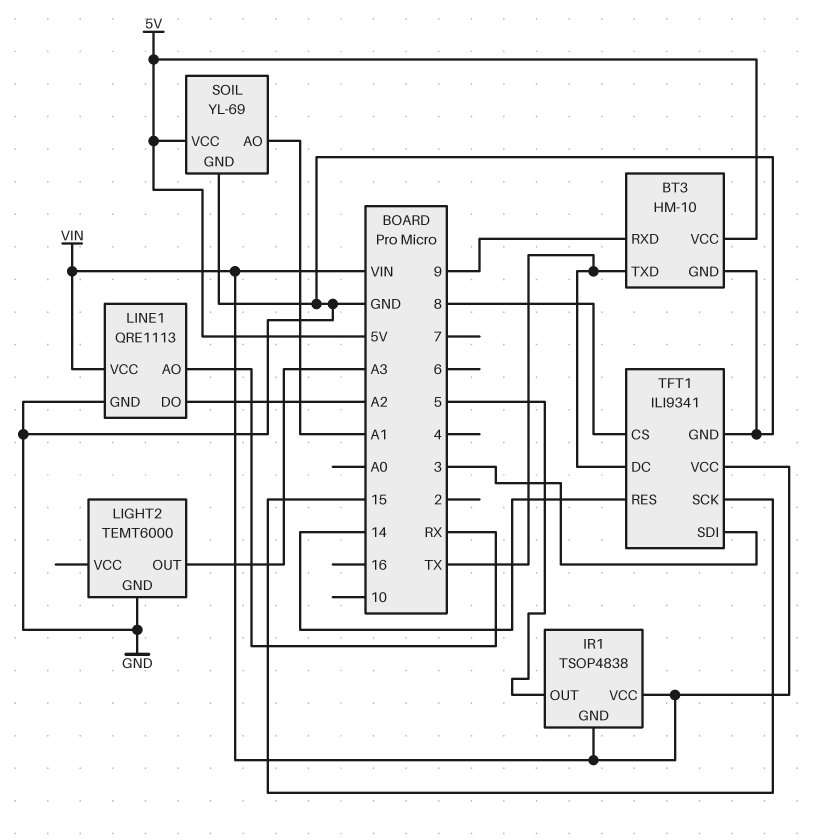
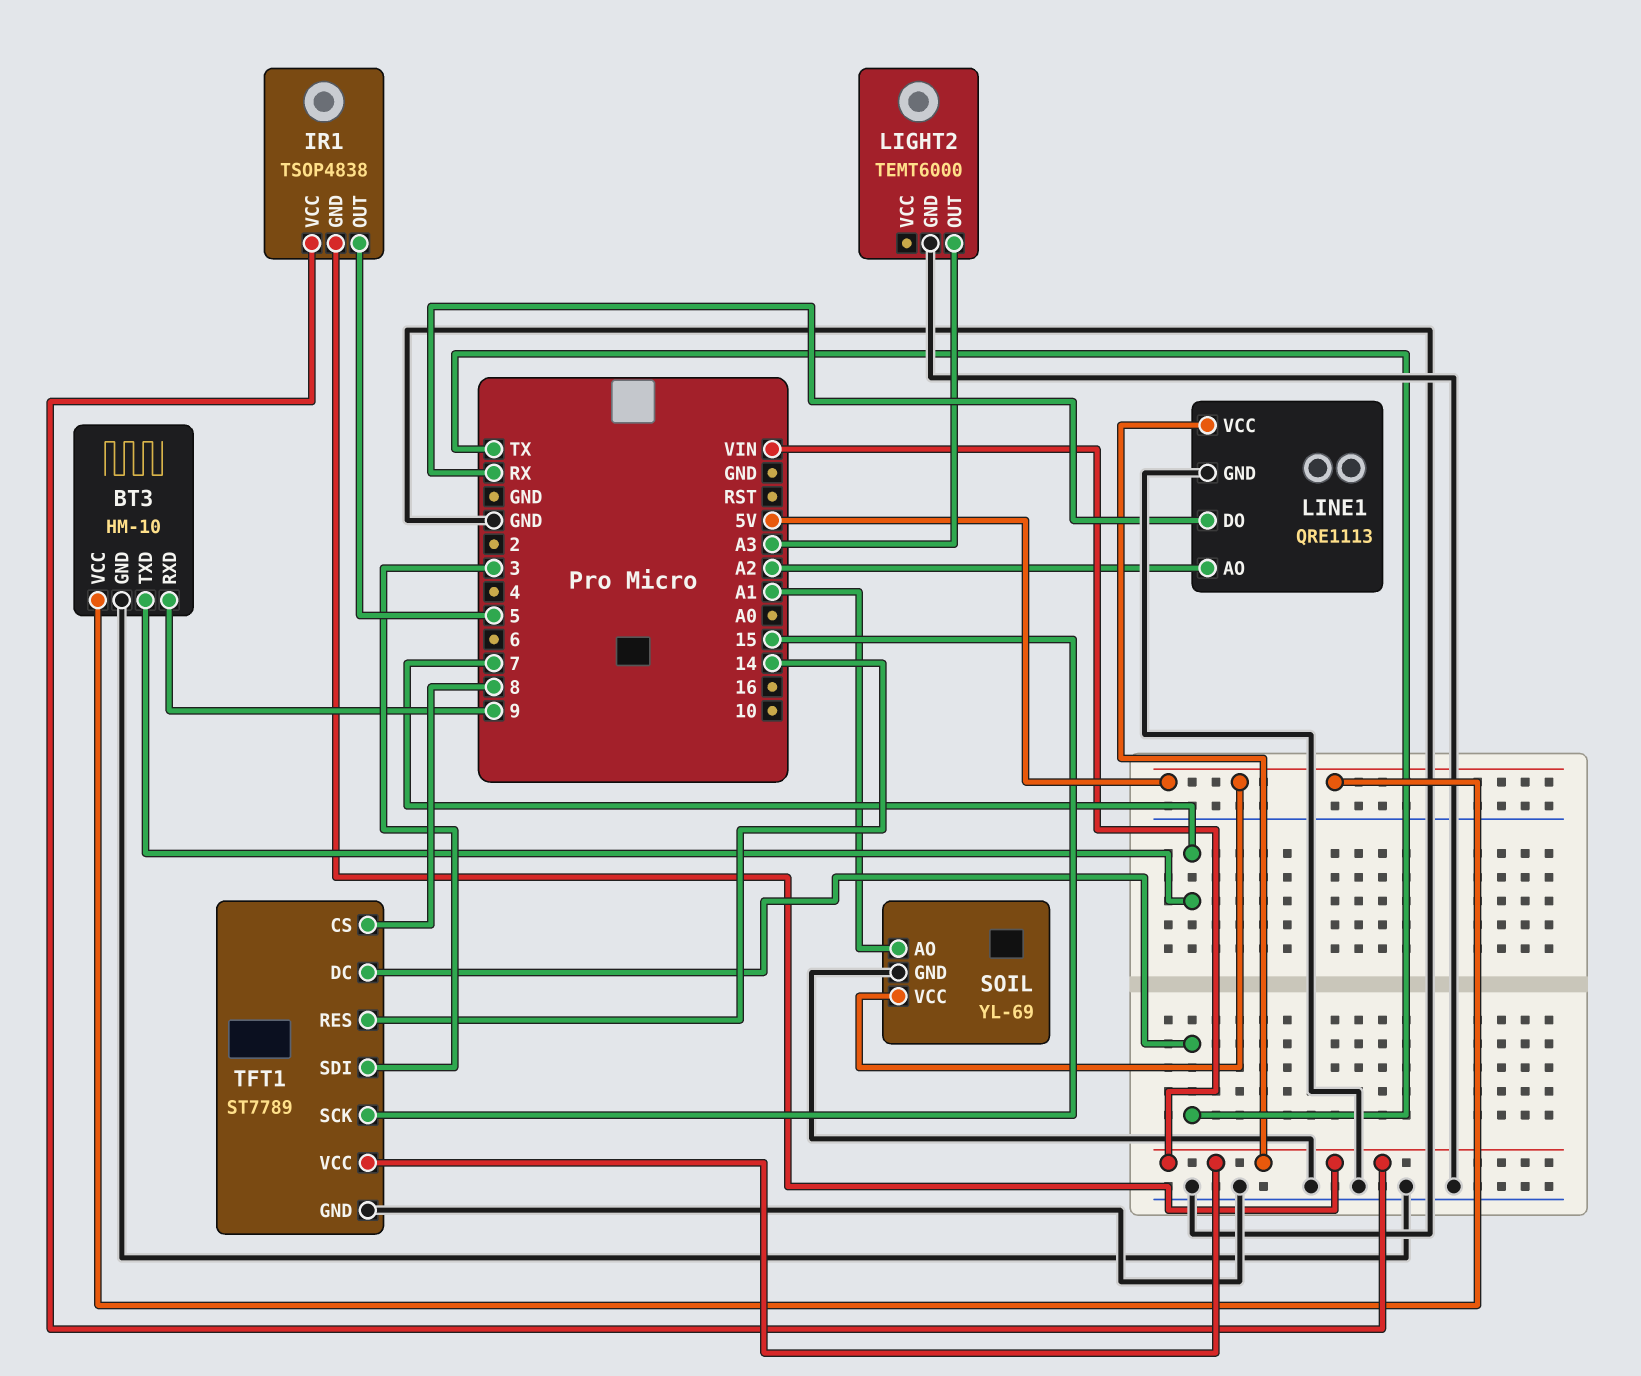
BT3 pin TXD: TX -> 7
LINE1 pin AO: RX -> A2
LINE1 pin DO: A2 -> RX
TFT1: ILI9341 -> ST7789

